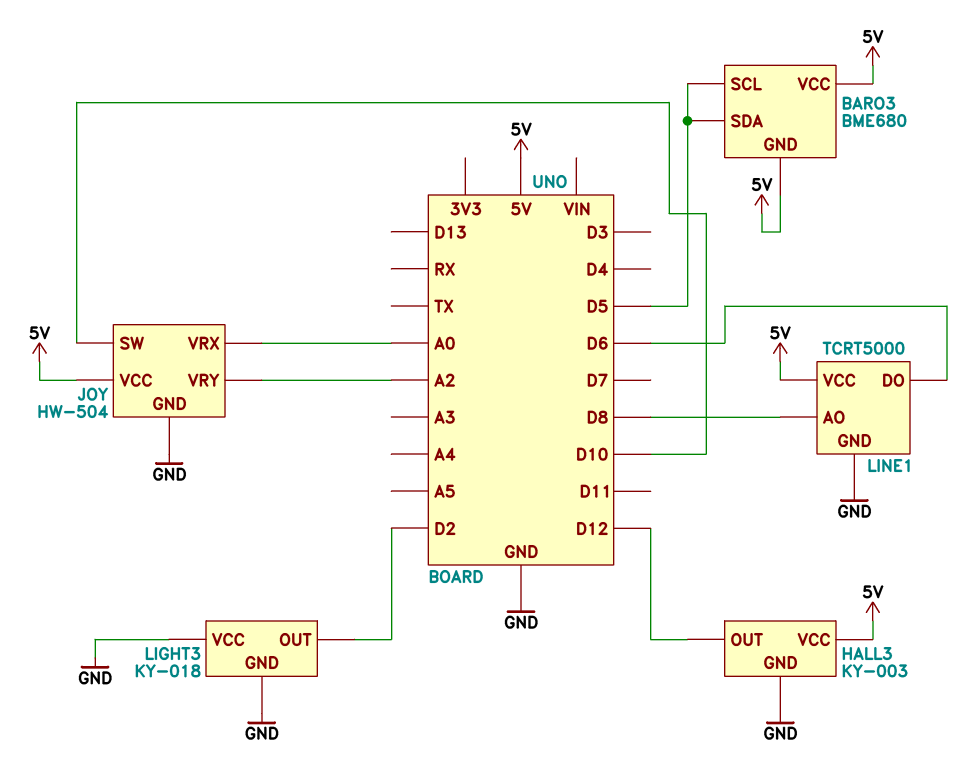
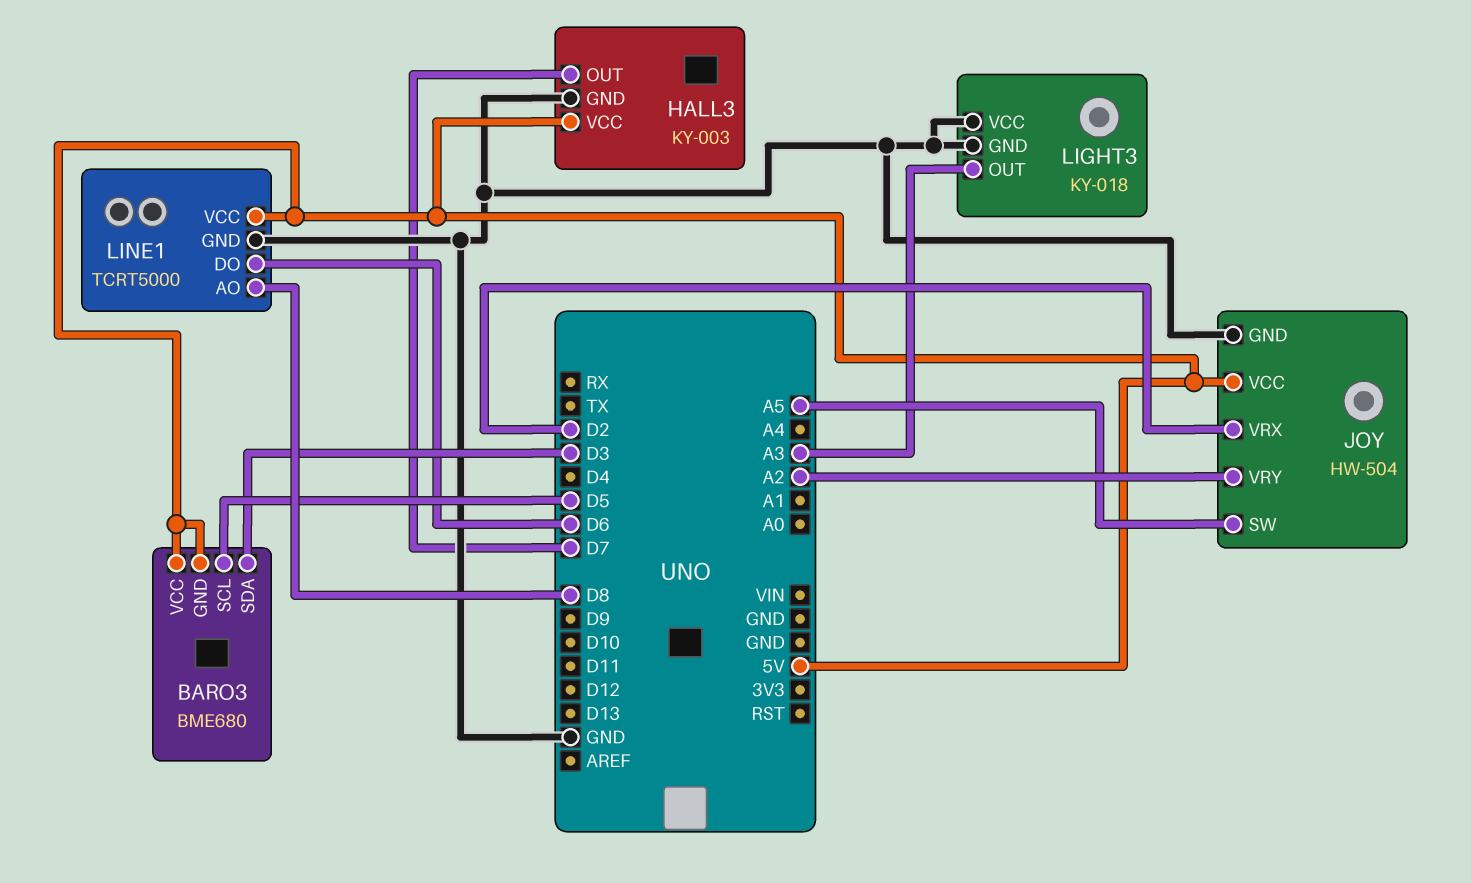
BARO3 pin SDA: D5 -> D3
HALL3 pin OUT: D12 -> D7
JOY pin SW: D10 -> A5
JOY pin VRX: A0 -> D2
LIGHT3 pin OUT: D2 -> A3

